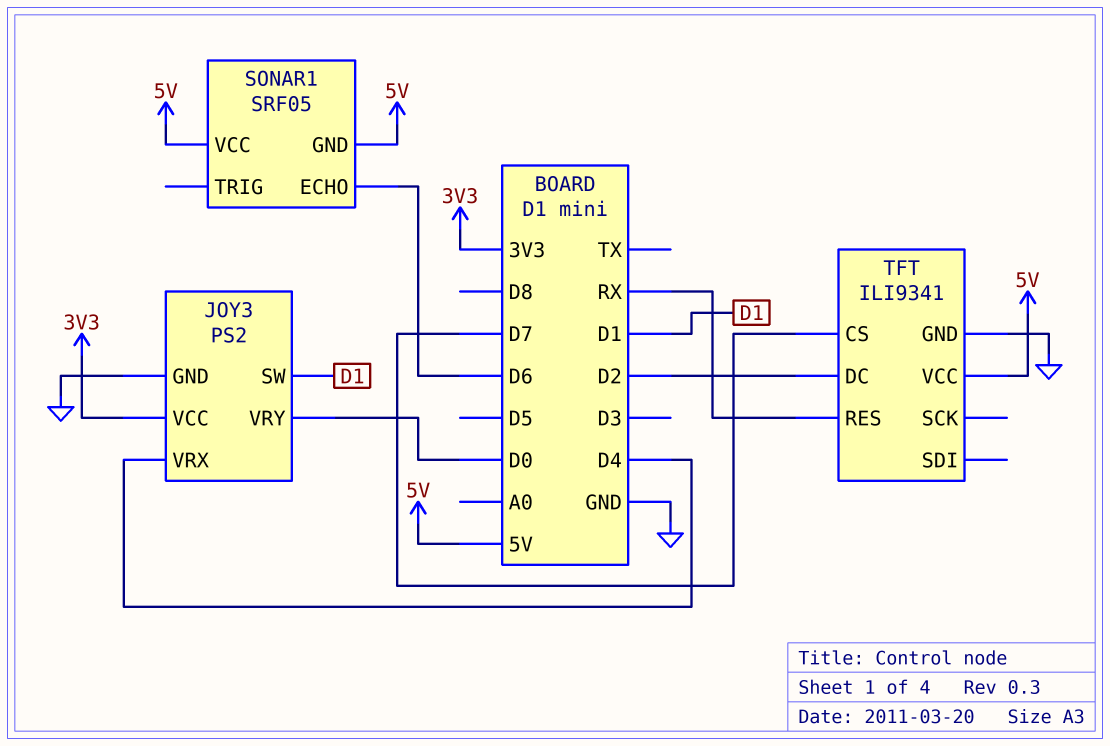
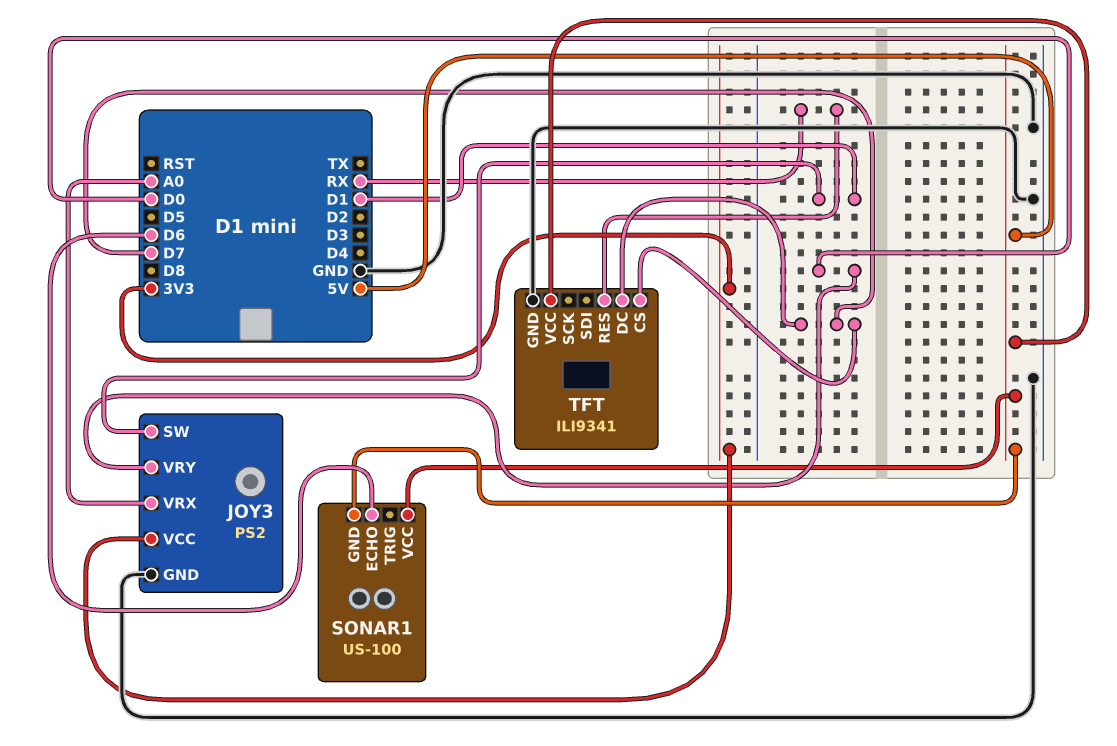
JOY3 pin VRX: D4 -> A0
SONAR1: SRF05 -> US-100
TFT pin DC: D2 -> D7

